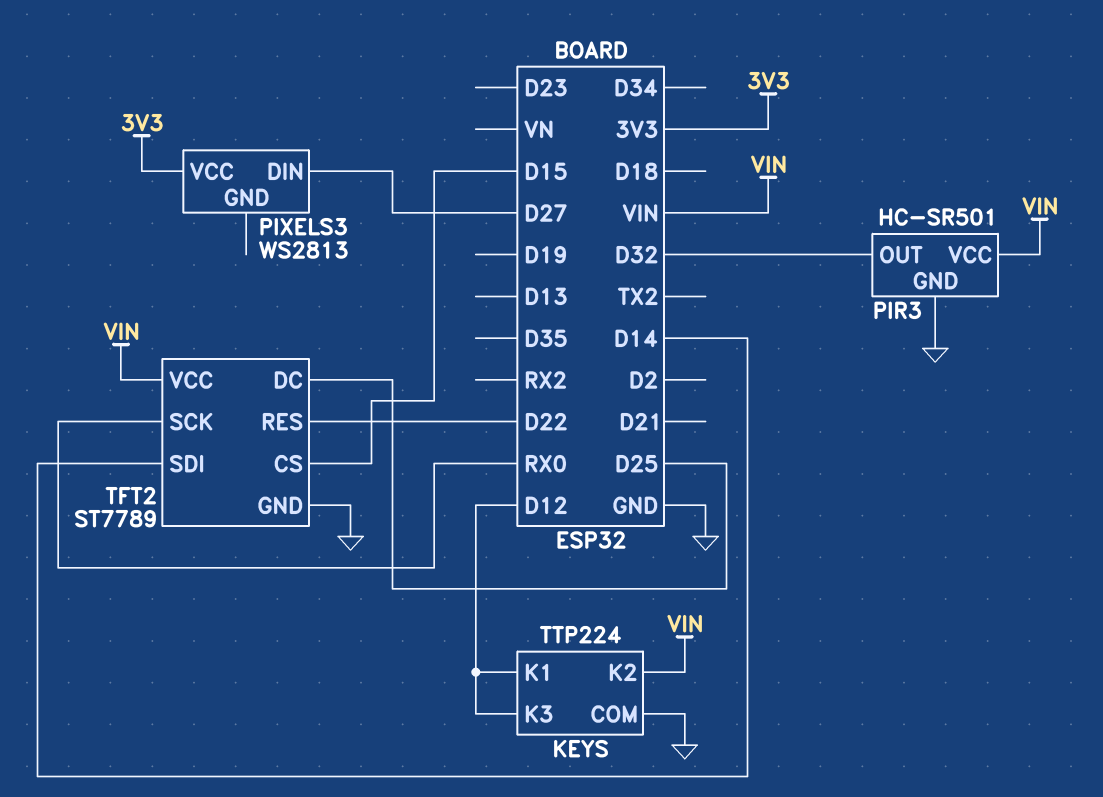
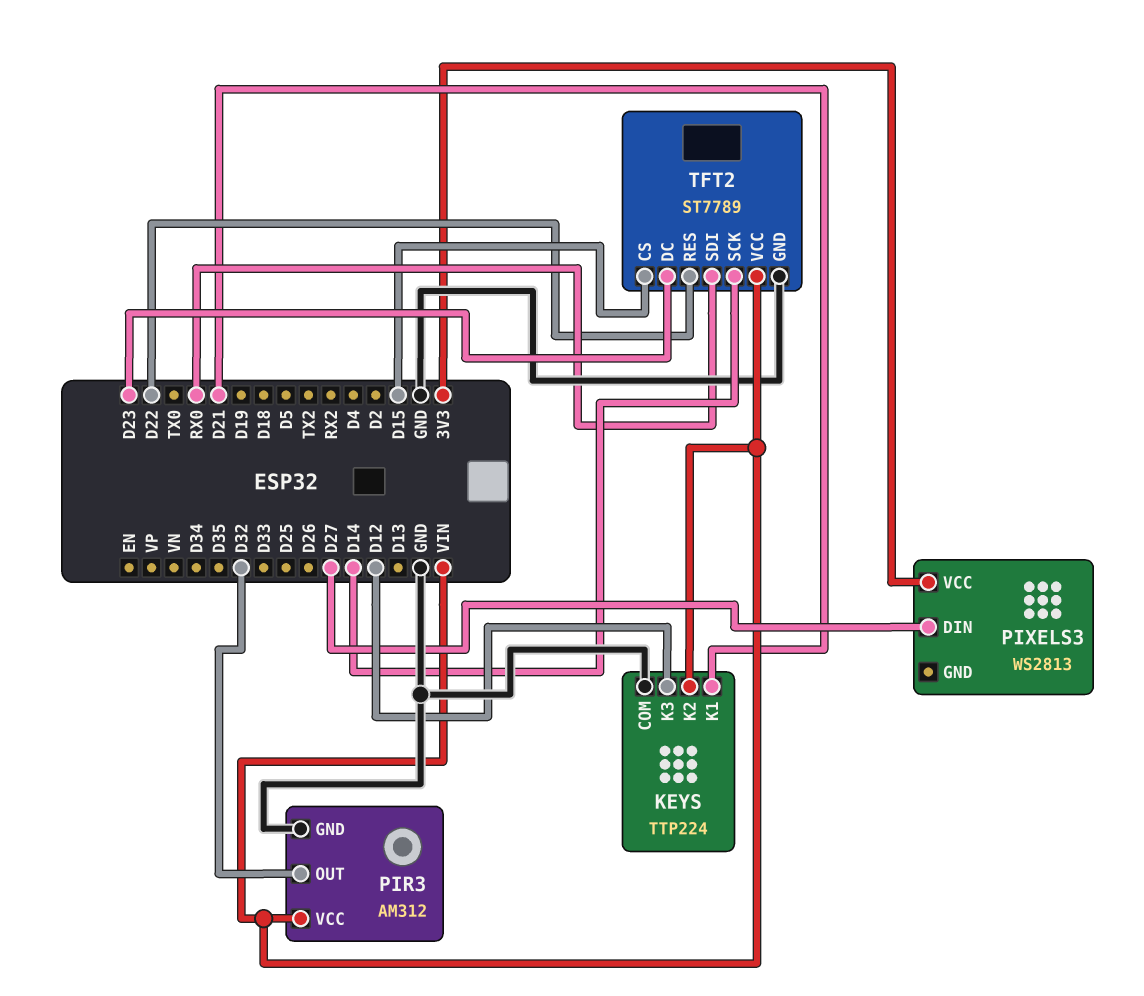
KEYS pin K1: D12 -> D21
PIR3: HC-SR501 -> AM312
TFT2 pin DC: D25 -> D23
TFT2 pin SCK: RX0 -> D14
TFT2 pin SDI: D14 -> RX0

